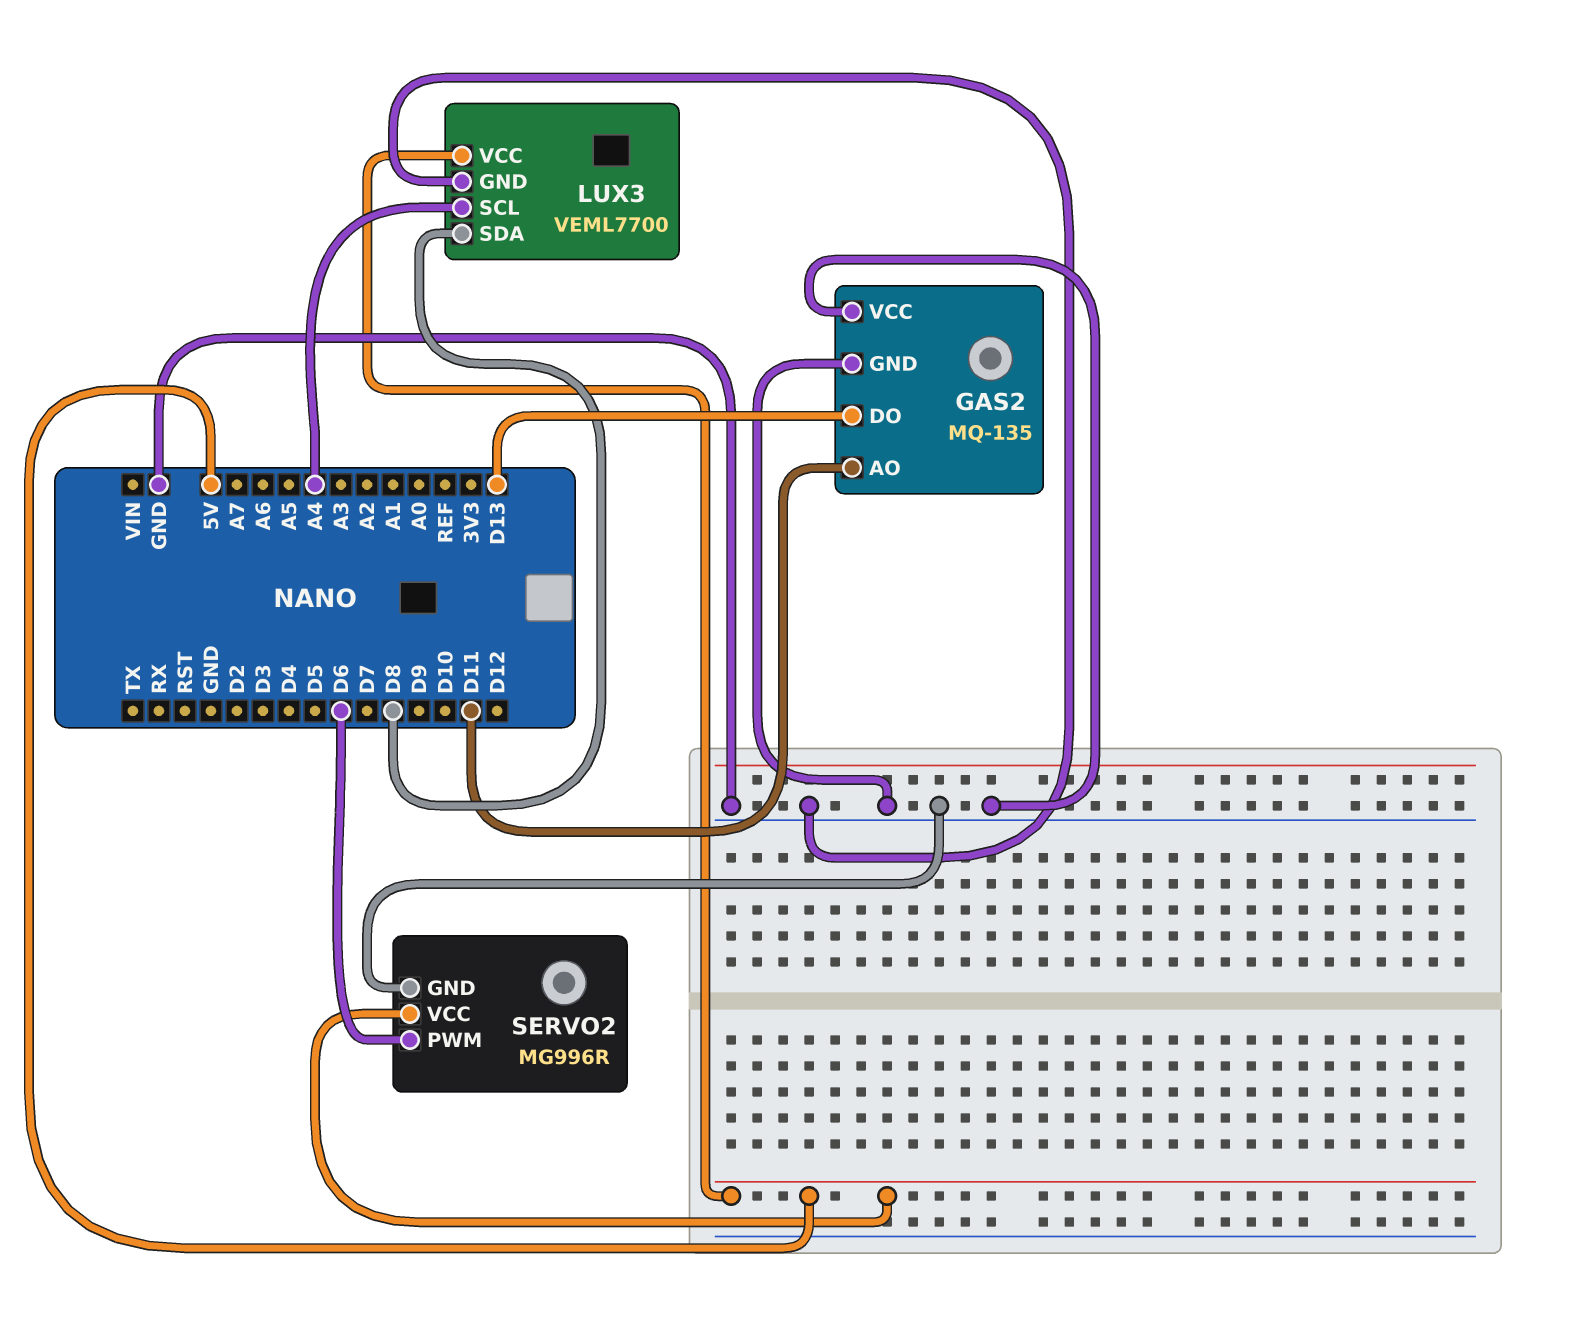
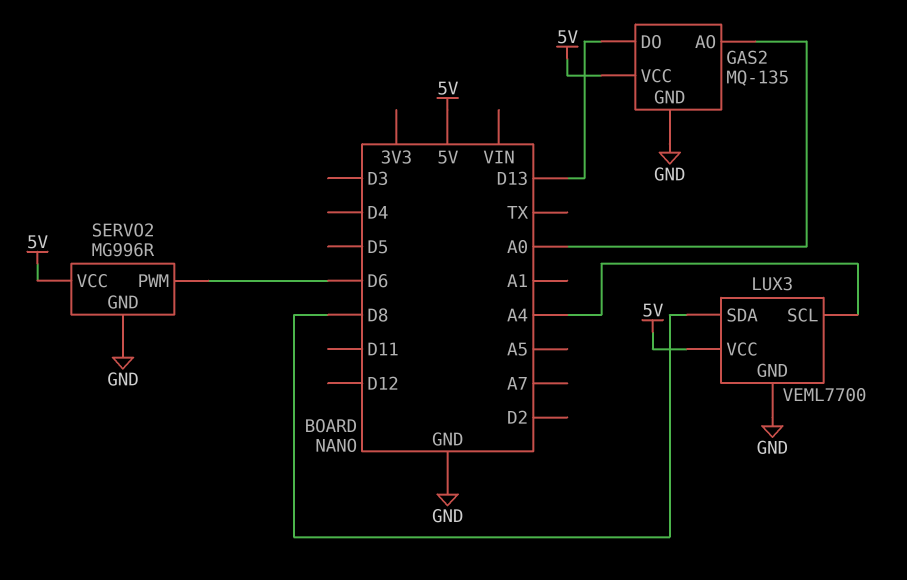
GAS2 pin AO: D11 -> A0
GAS2 pin VCC: GND -> 5V

